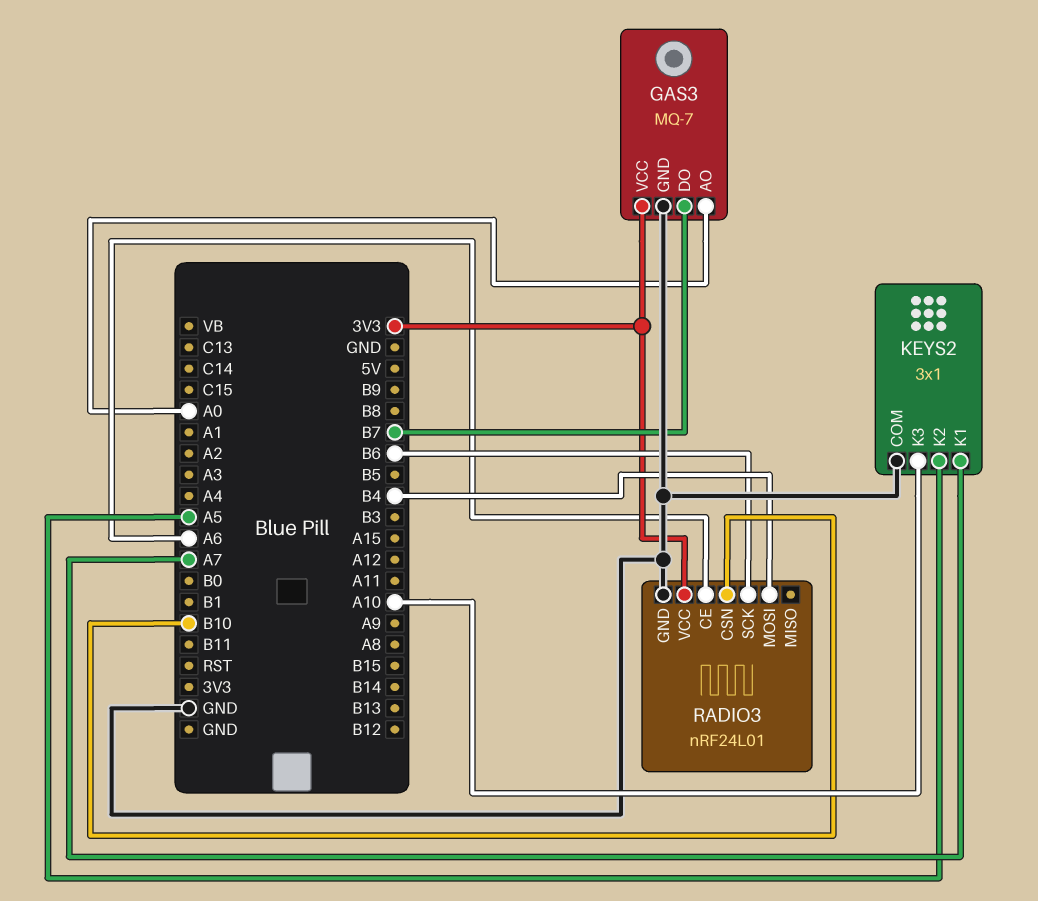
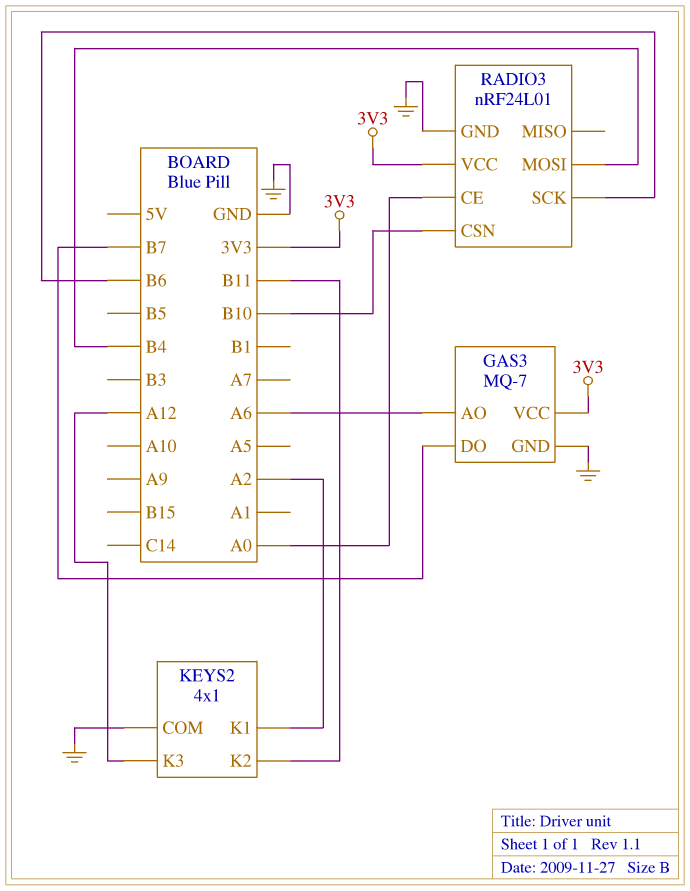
GAS3 pin AO: A0 -> A6
KEYS2: 3x1 -> 4x1
KEYS2 pin K1: A7 -> A2
KEYS2 pin K2: A5 -> B11
KEYS2 pin K3: A10 -> A12
RADIO3 pin CE: A6 -> A0

